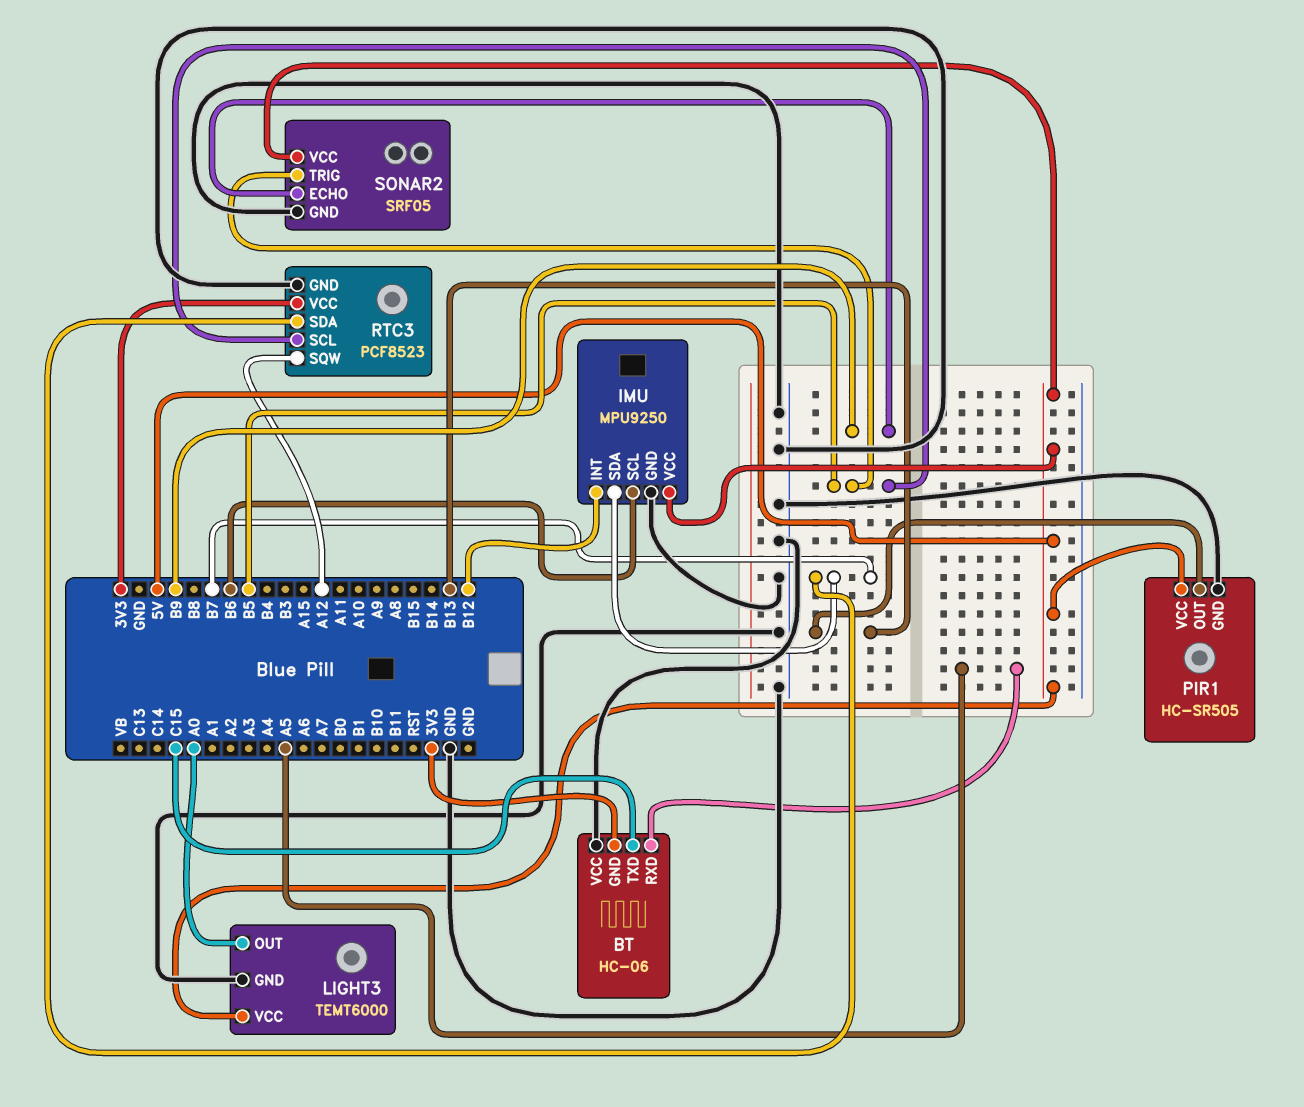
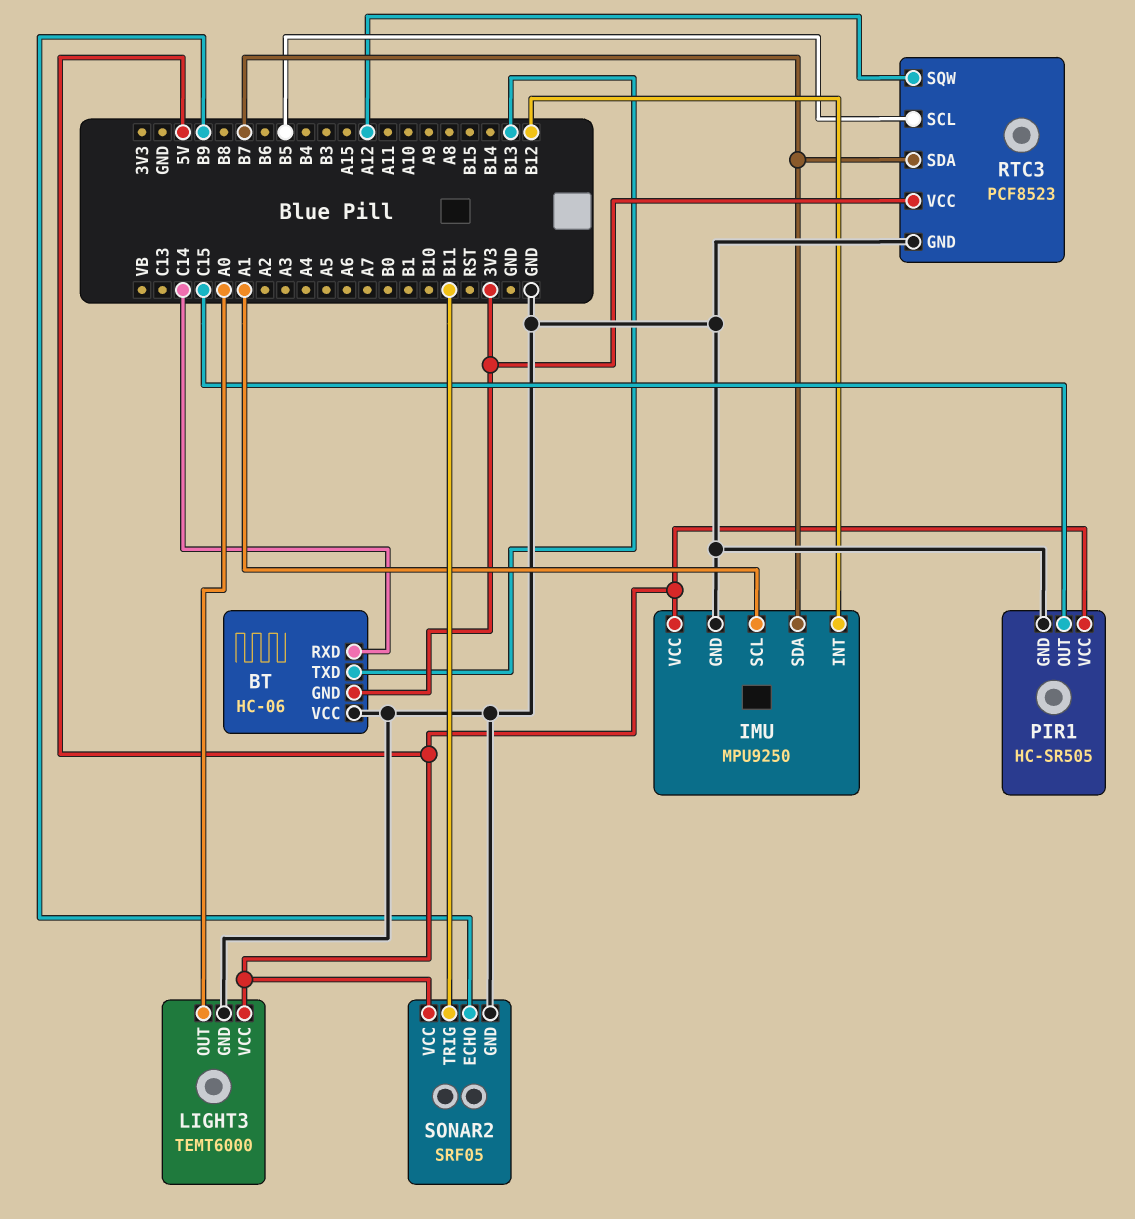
BT pin RXD: A5 -> C14
BT pin TXD: C15 -> B13
IMU pin SCL: B6 -> A1
PIR1 pin OUT: B13 -> C15
SONAR2 pin TRIG: B5 -> B11

